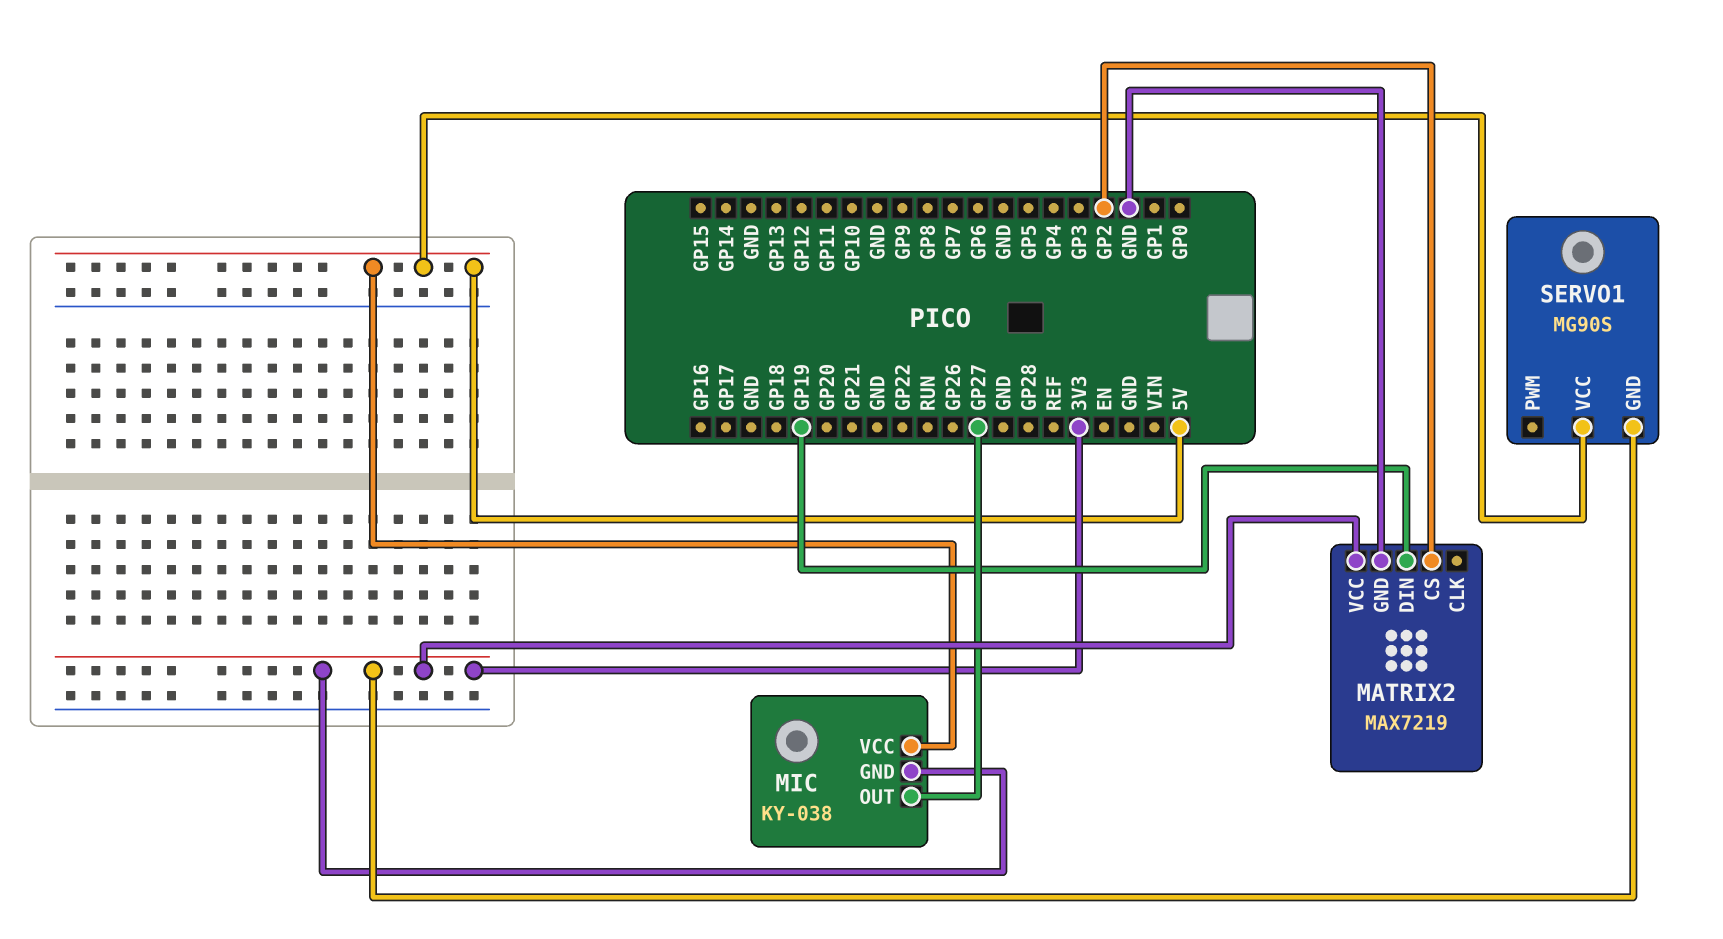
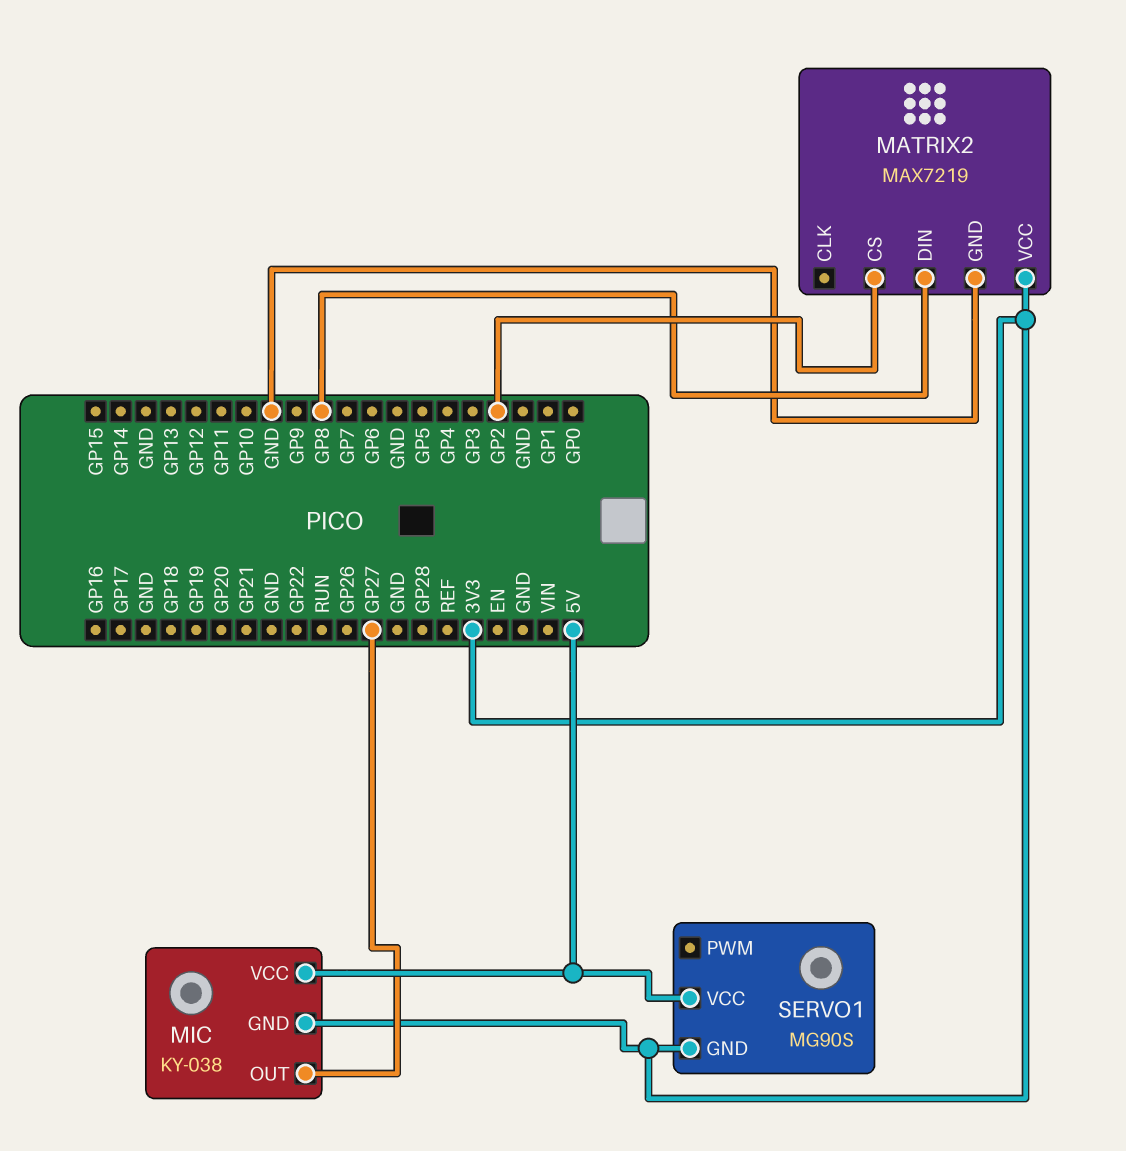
MATRIX2 pin DIN: GP19 -> GP8

